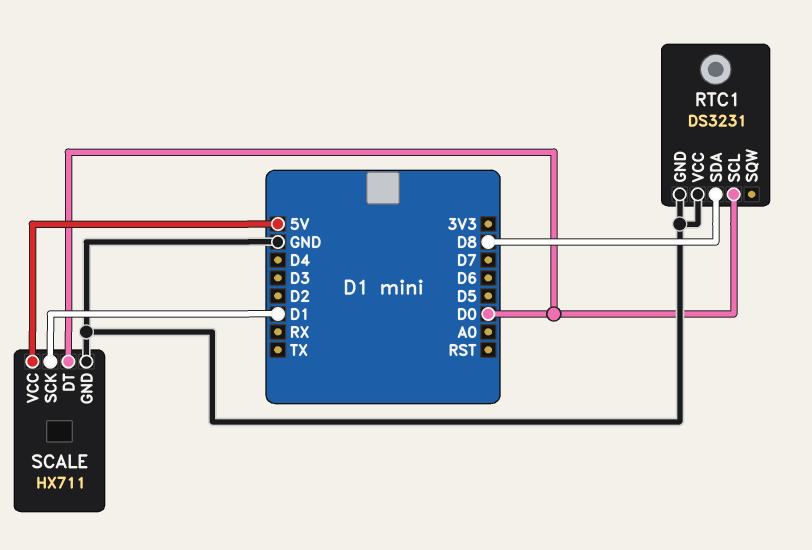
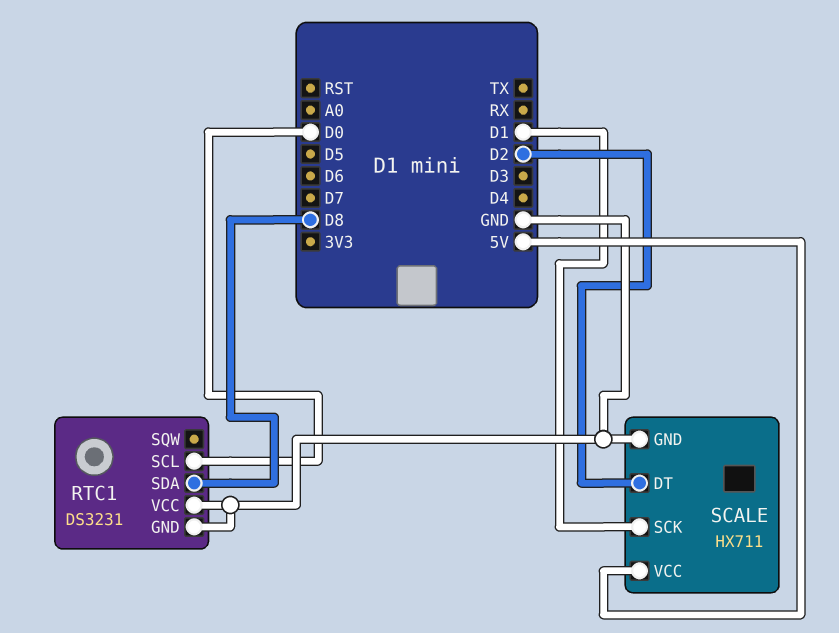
SCALE pin DT: D0 -> D2

